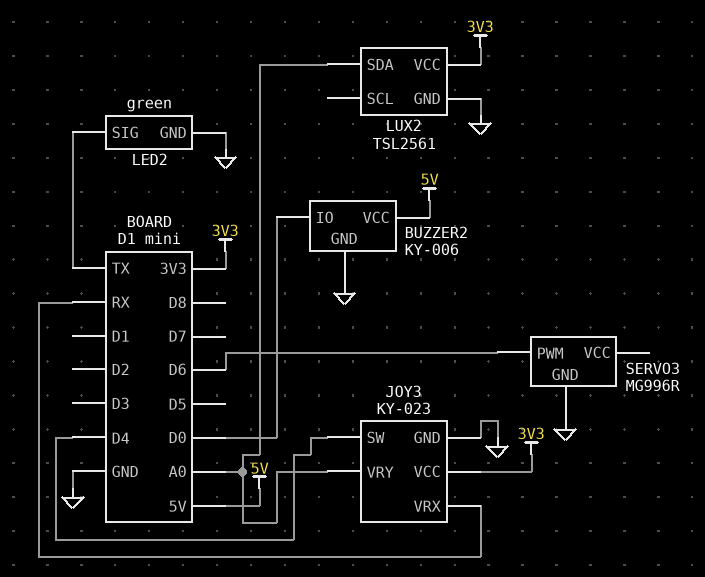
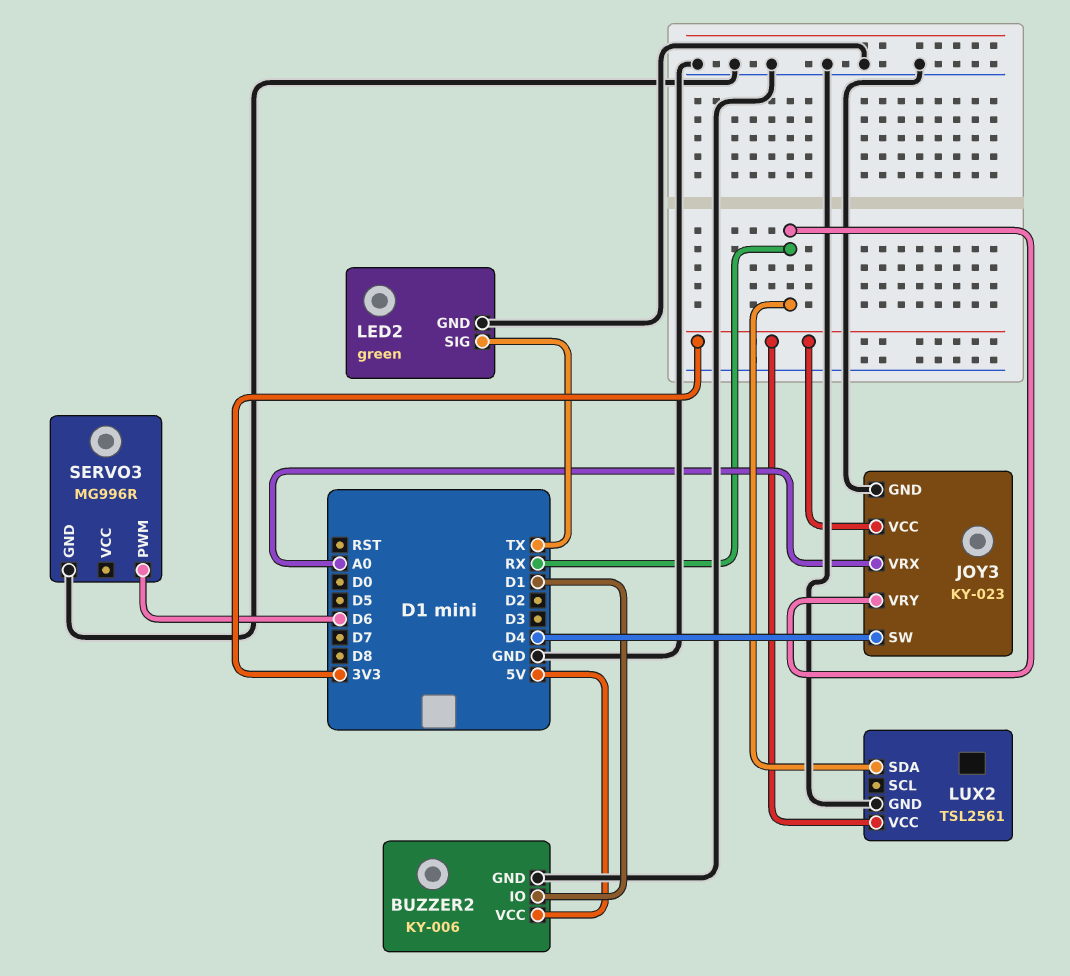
BUZZER2 pin IO: D0 -> D1
JOY3 pin VRX: RX -> A0
JOY3 pin VRY: A0 -> RX
LUX2 pin SDA: A0 -> RX

